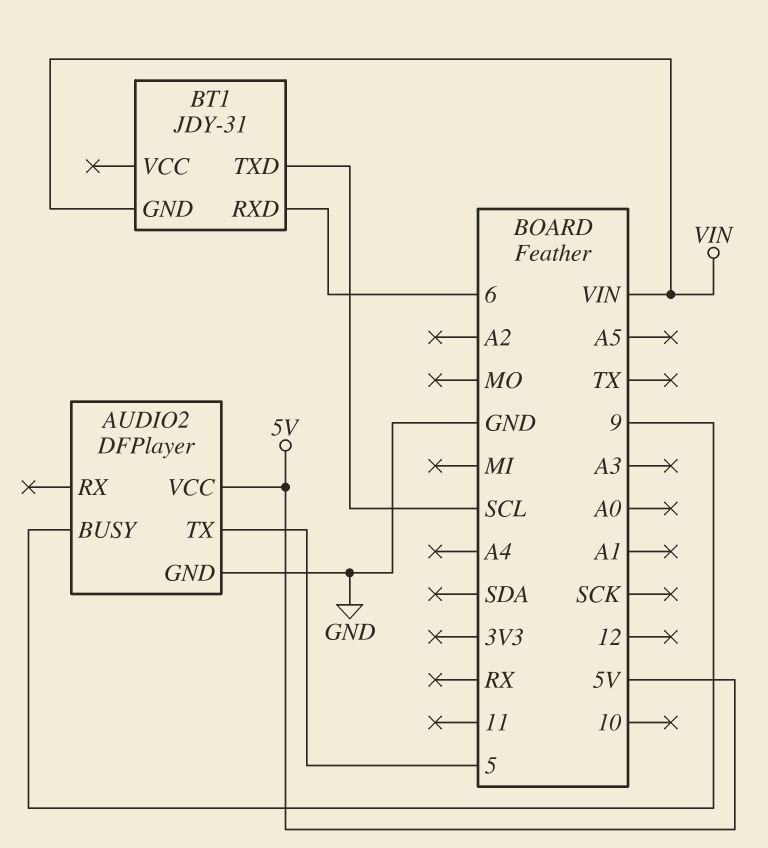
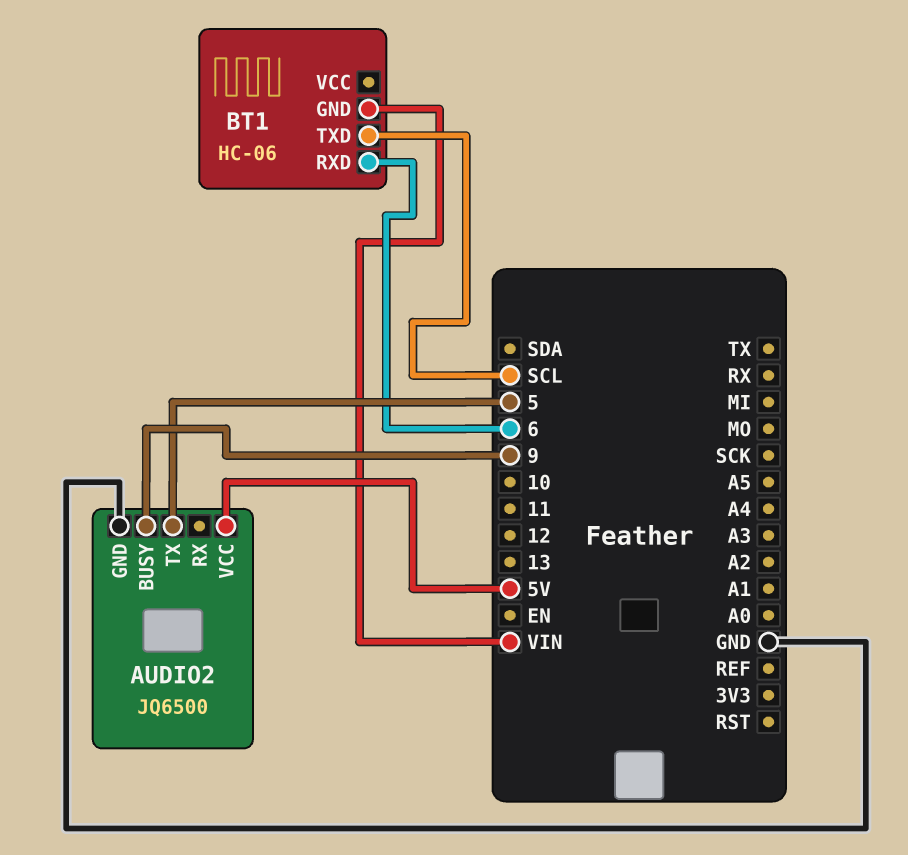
AUDIO2: DFPlayer -> JQ6500
BT1: JDY-31 -> HC-06

